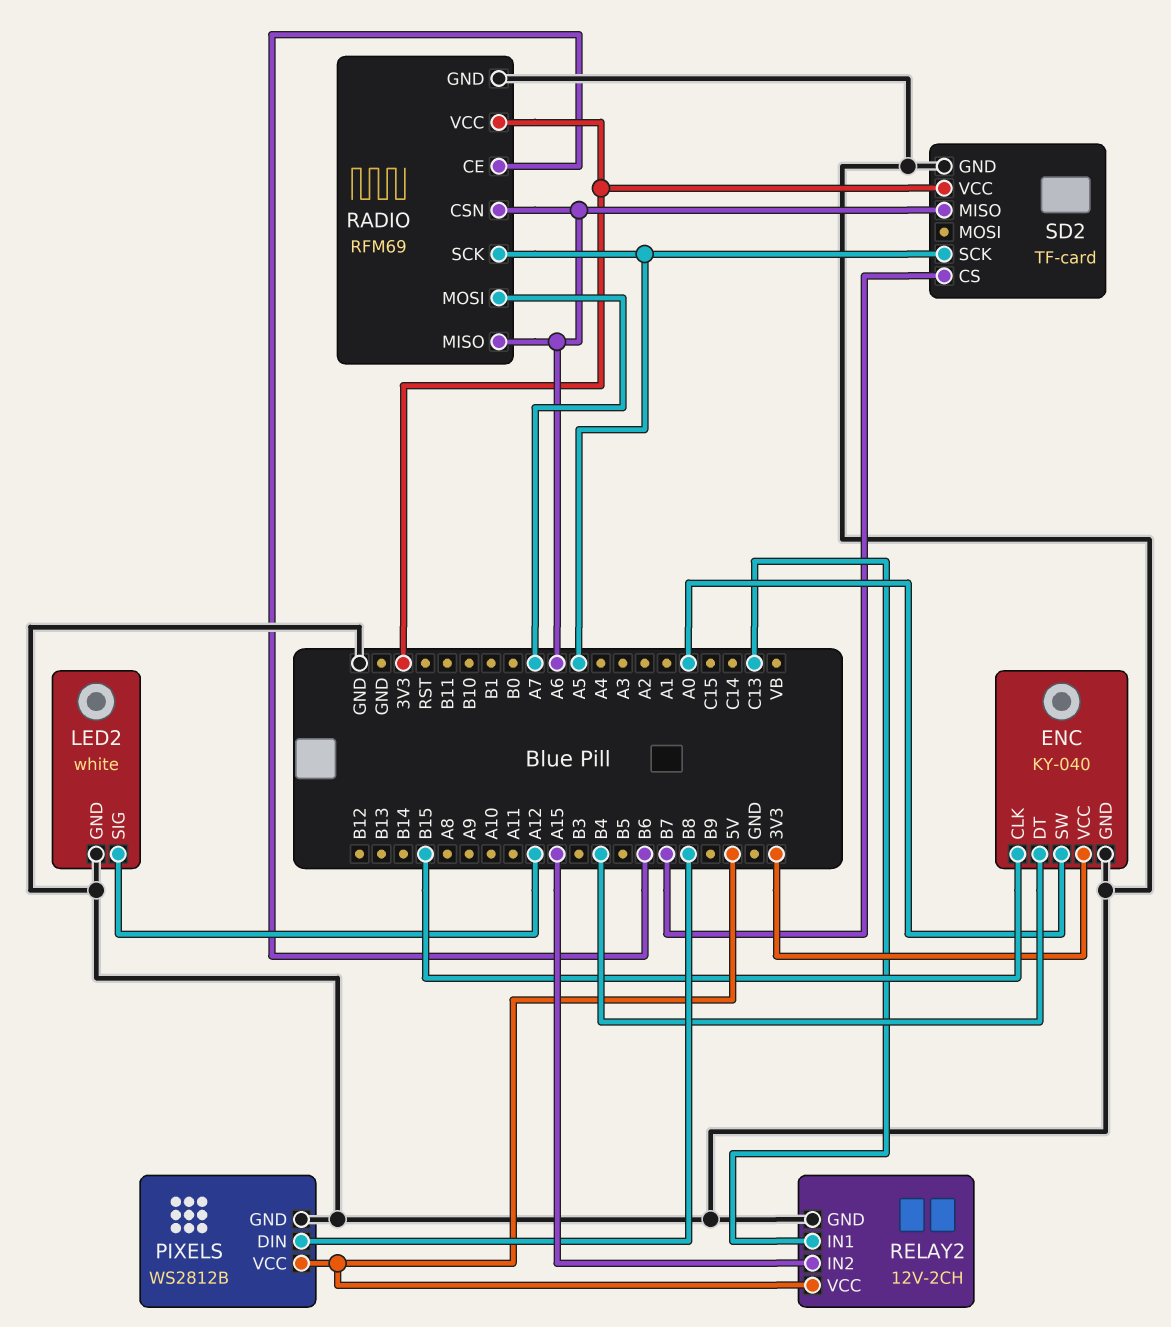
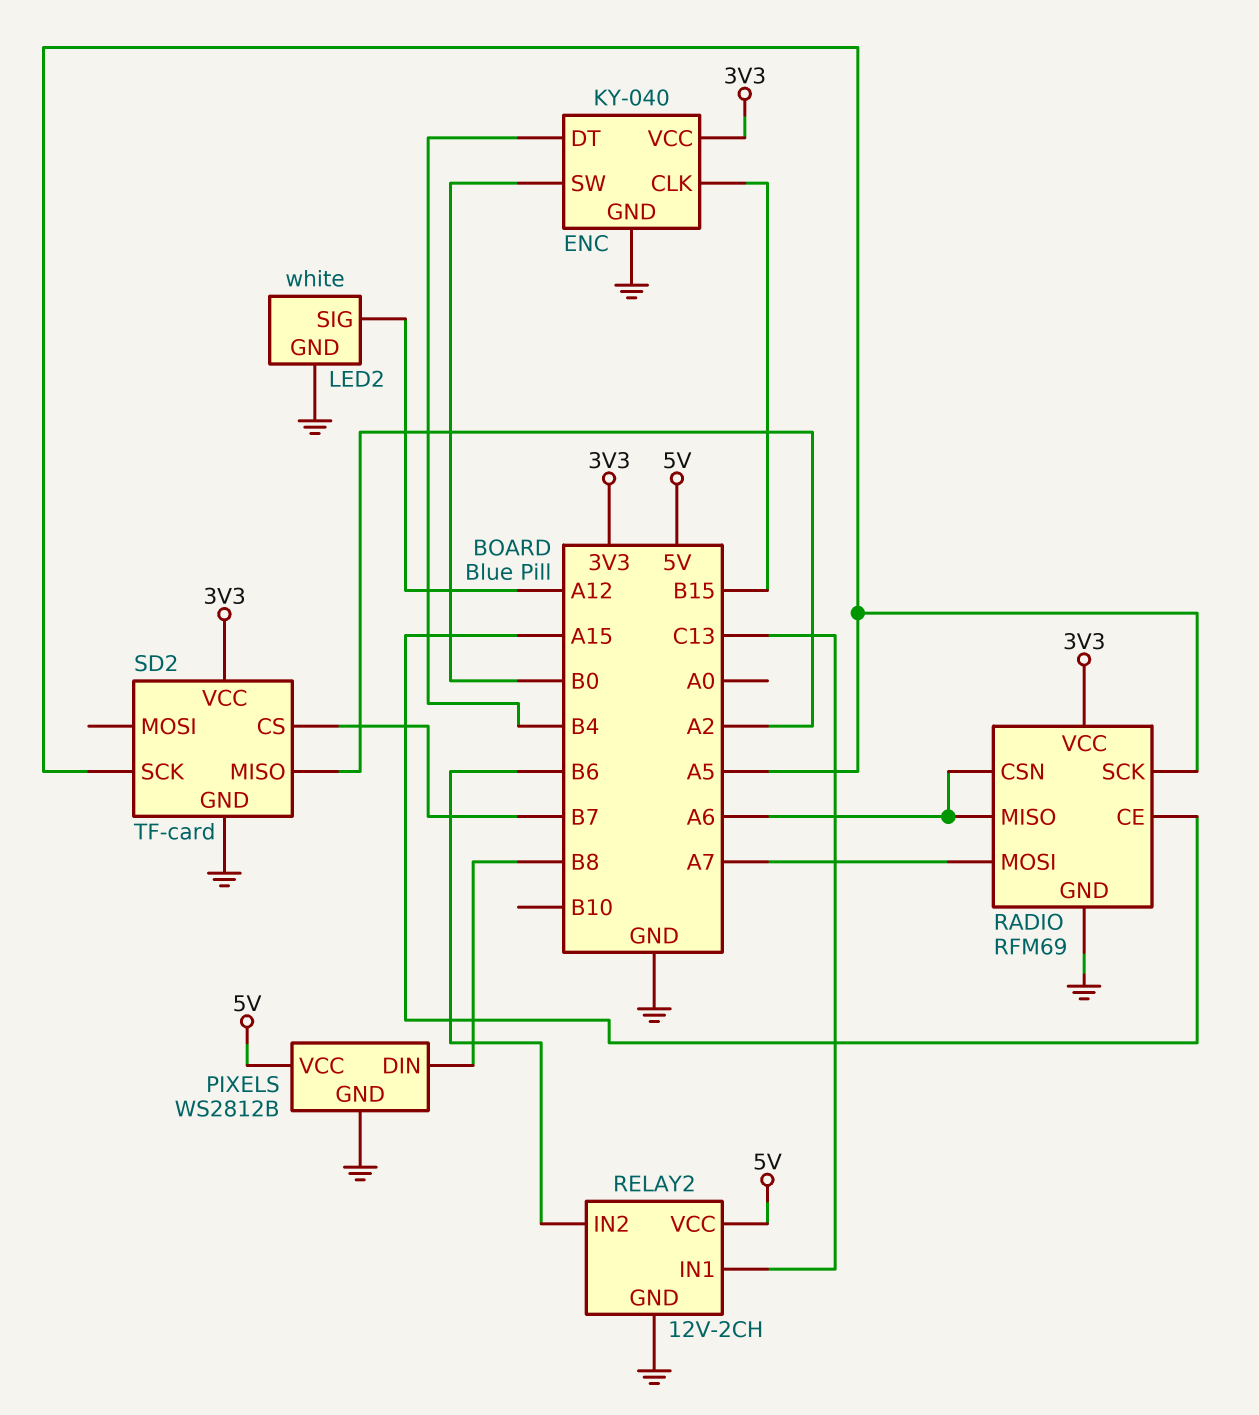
ENC pin SW: A0 -> B0
RADIO pin CE: B6 -> A15
RELAY2 pin IN2: A15 -> B6
SD2 pin MISO: A6 -> A2

